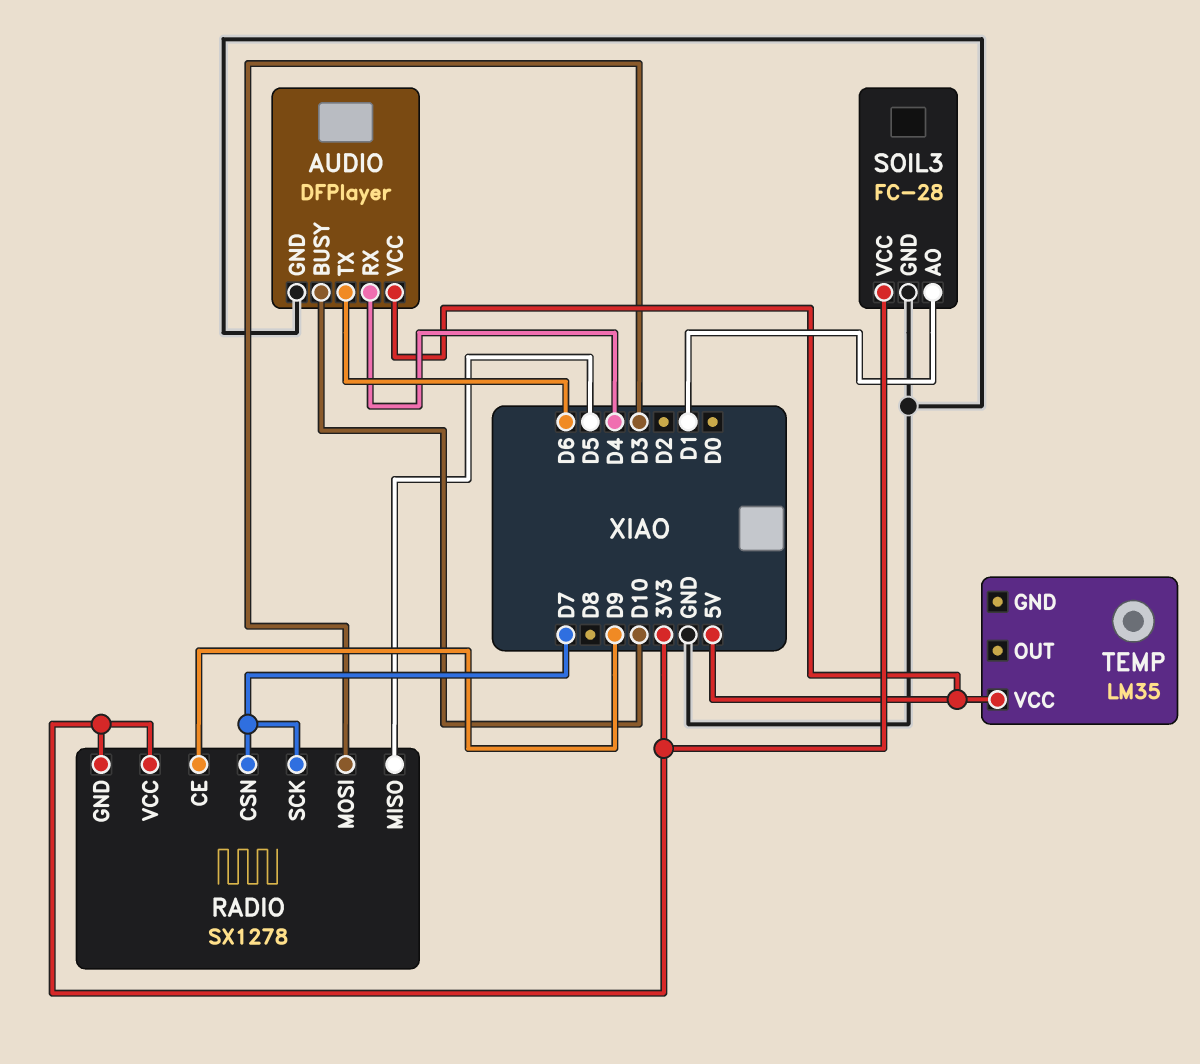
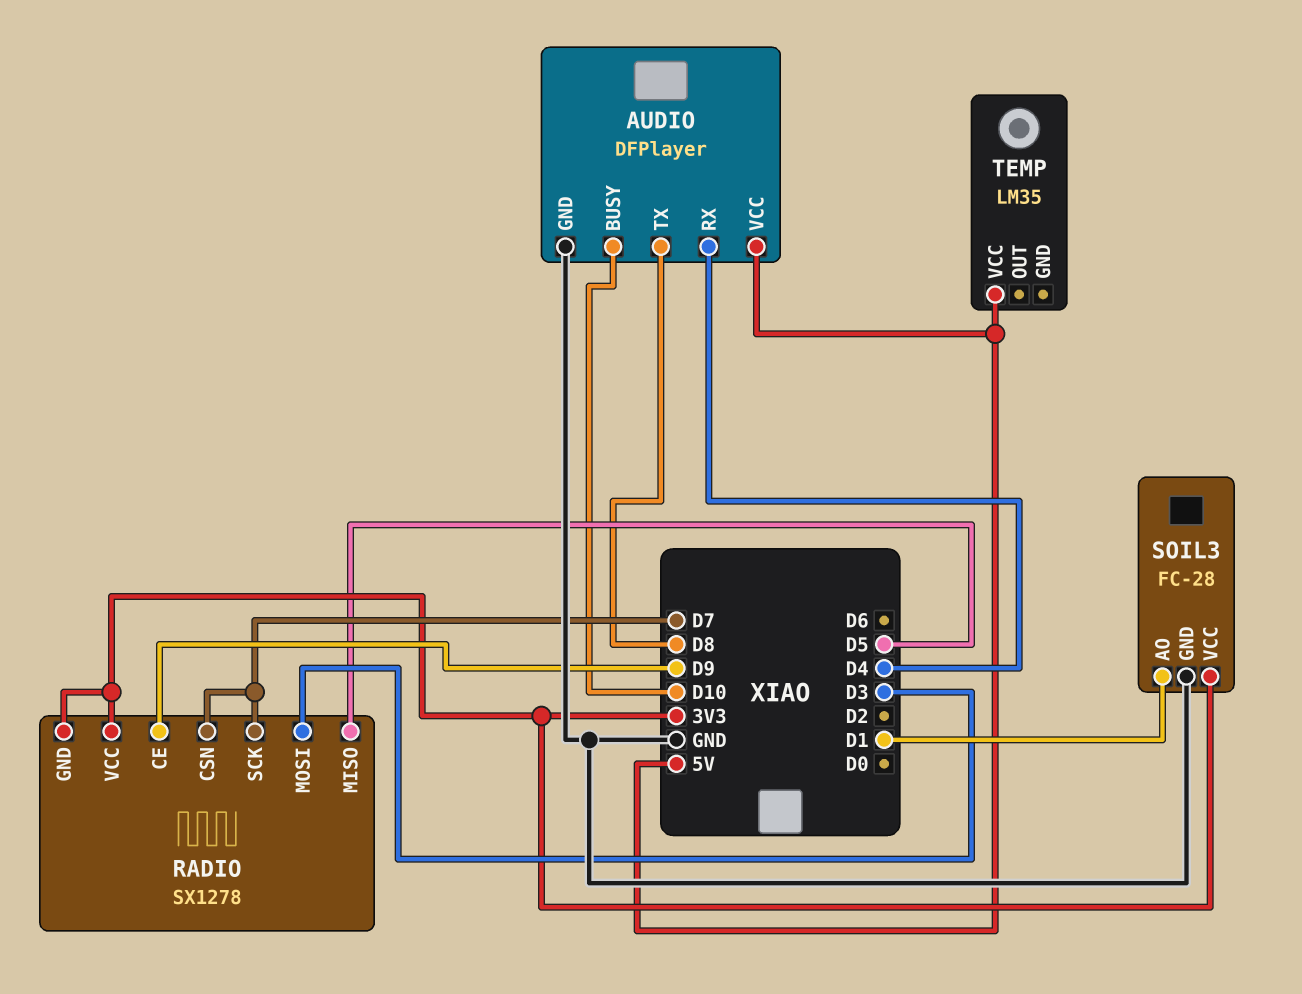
AUDIO pin TX: D6 -> D8

